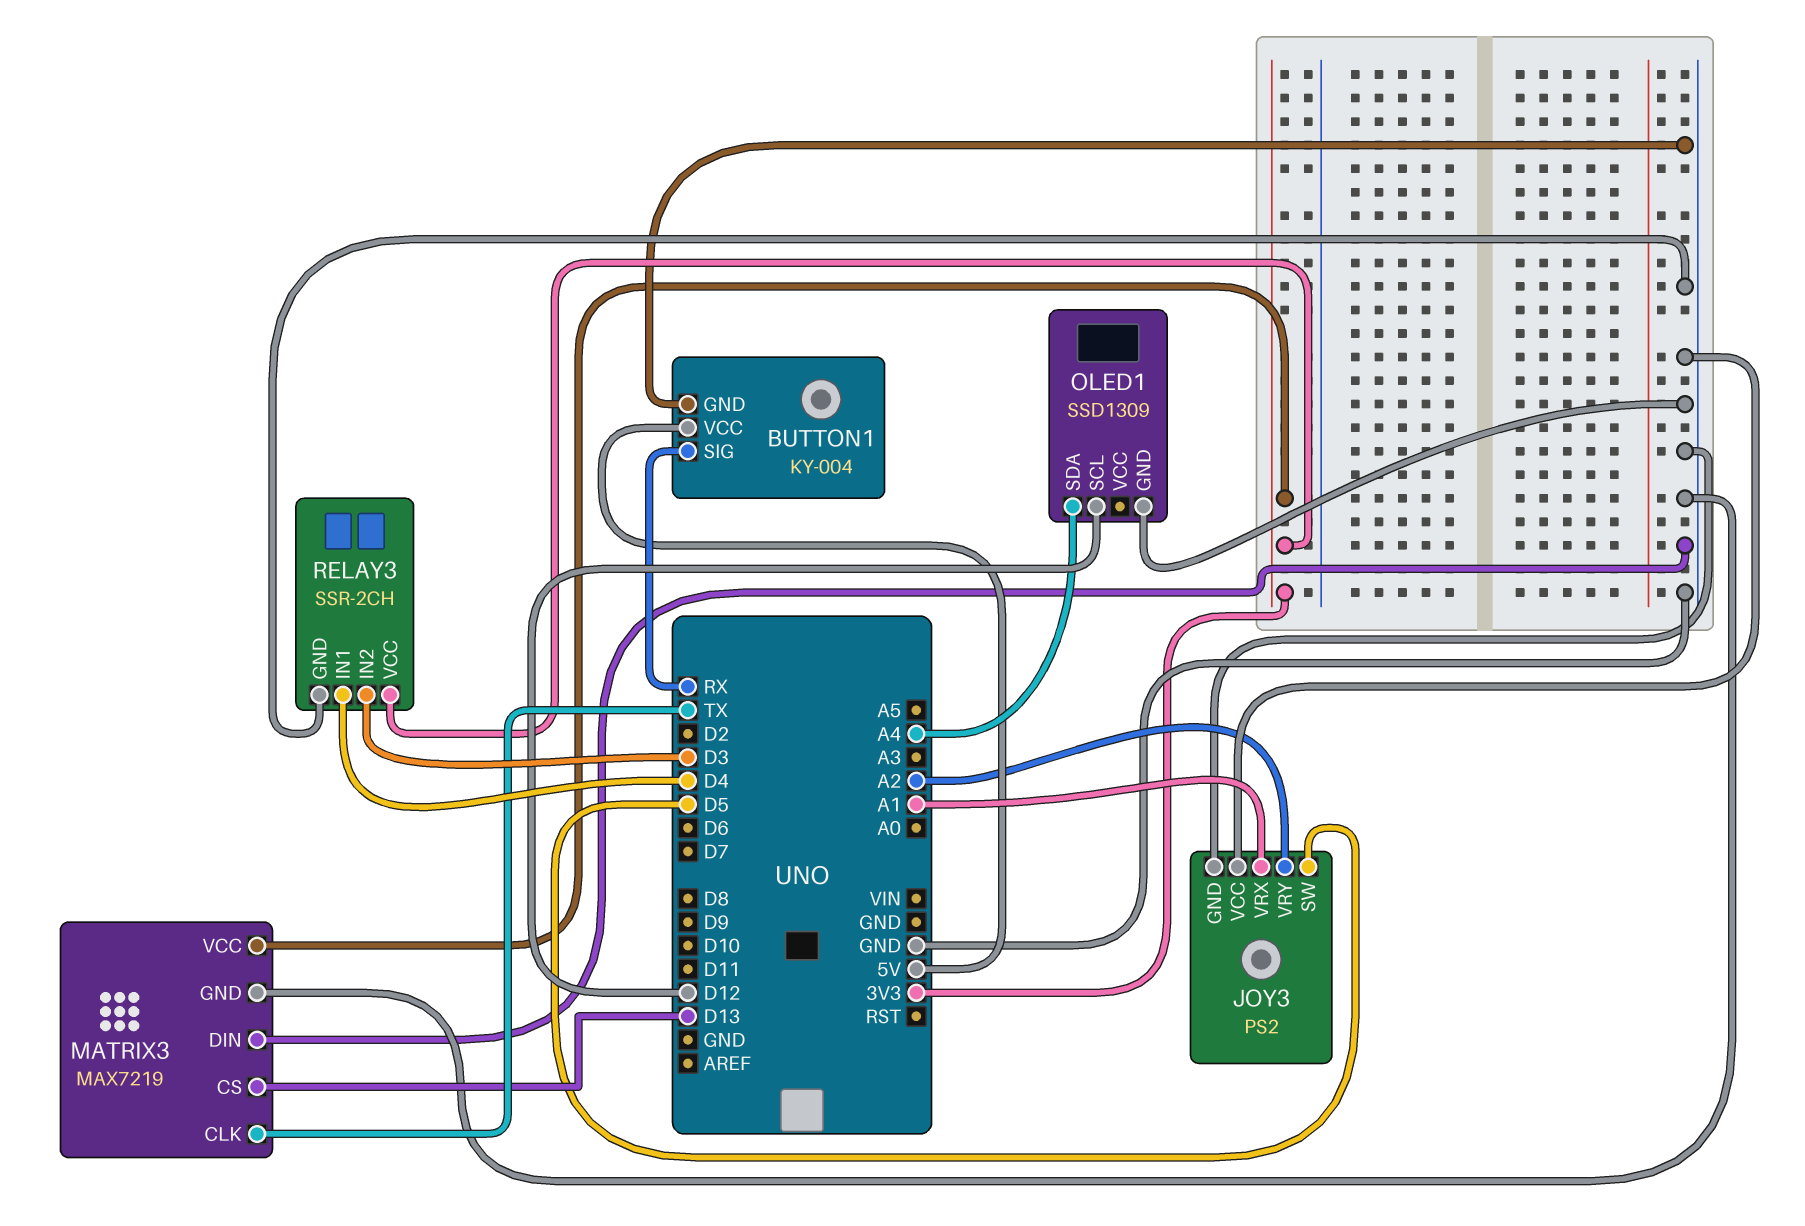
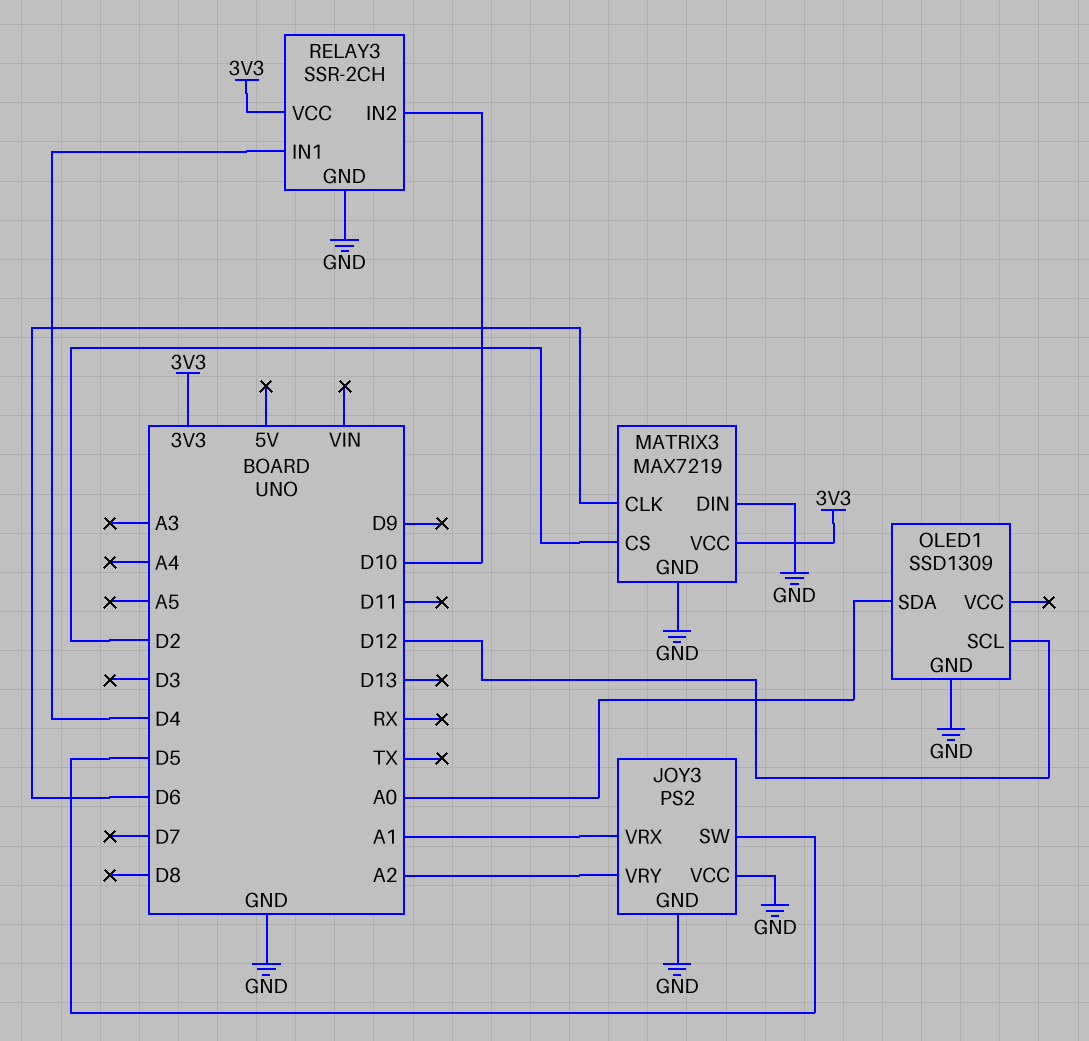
BUTTON1: KY-004 -> none
BUTTON1 pin GND: GND -> none
BUTTON1 pin SIG: RX -> none
BUTTON1 pin VCC: 5V -> none
MATRIX3 pin CLK: TX -> D6
MATRIX3 pin CS: D13 -> D2
OLED1 pin SDA: A4 -> A0
RELAY3 pin IN2: D3 -> D10

